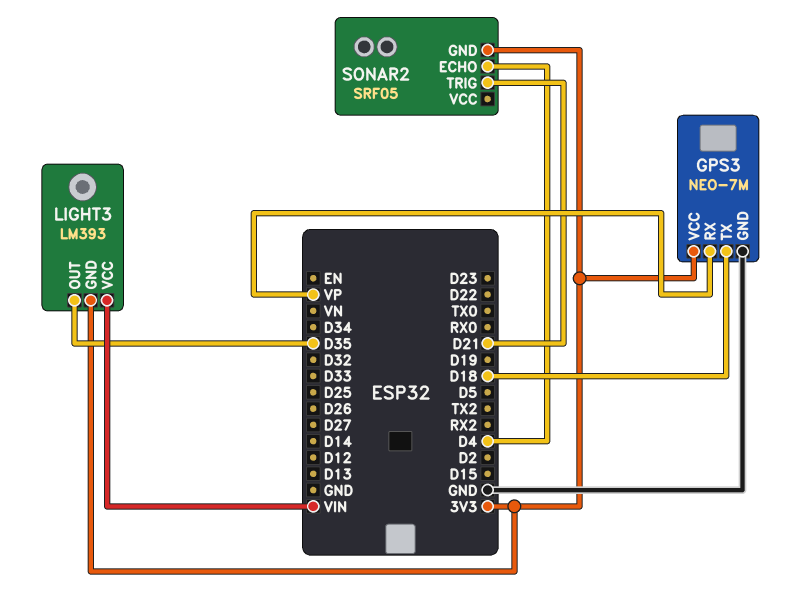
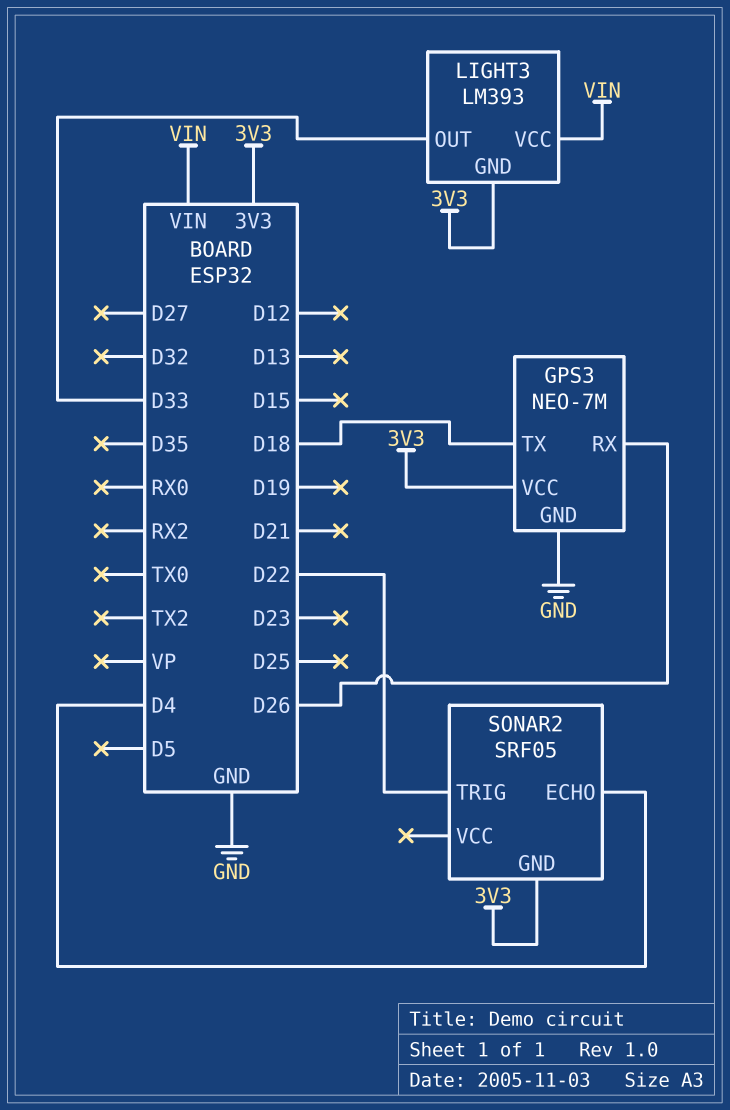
GPS3 pin RX: VP -> D26
LIGHT3 pin OUT: D35 -> D33
SONAR2 pin TRIG: D21 -> D22

